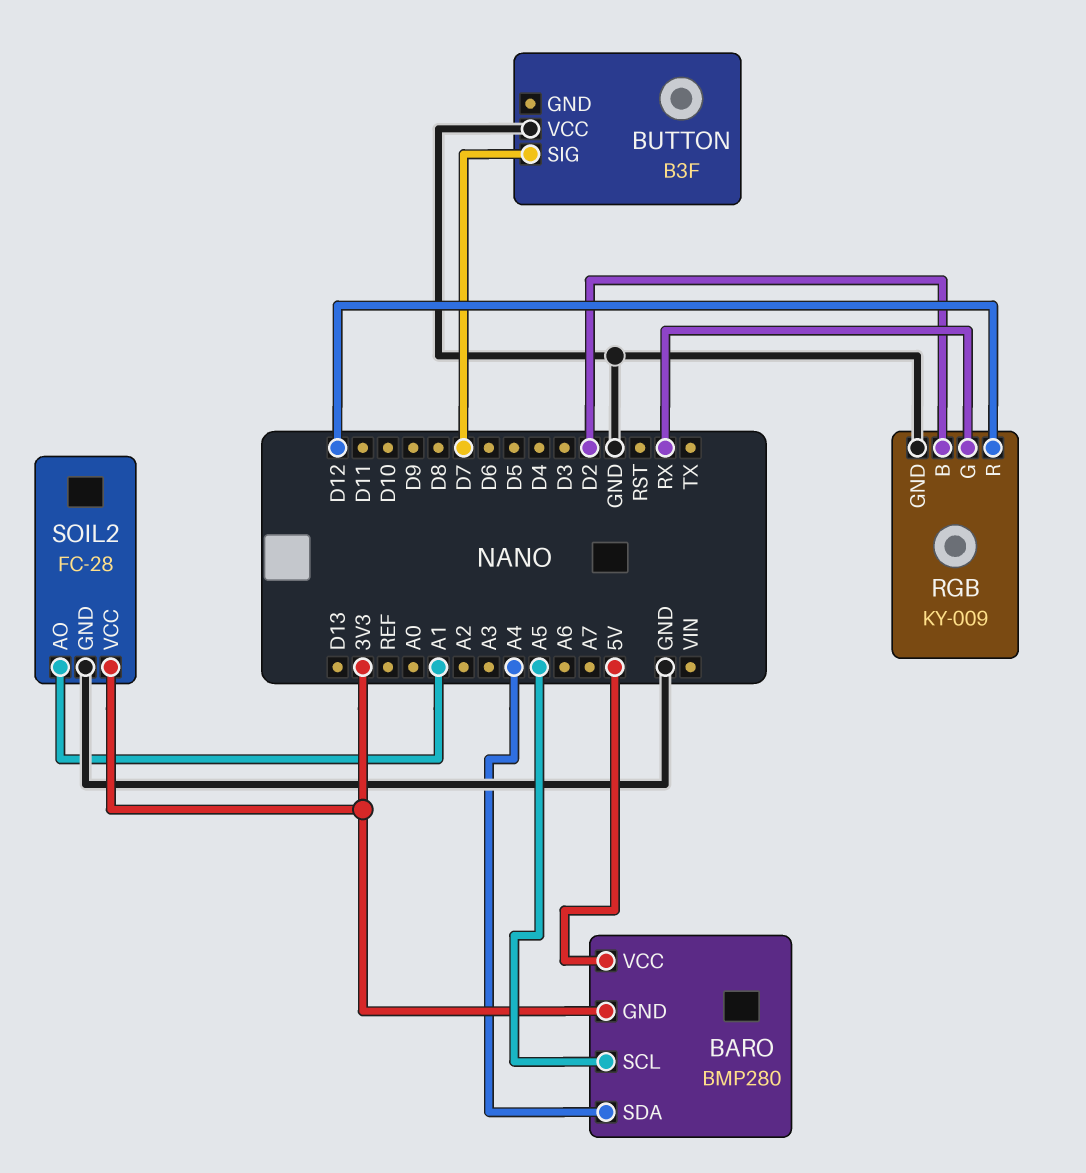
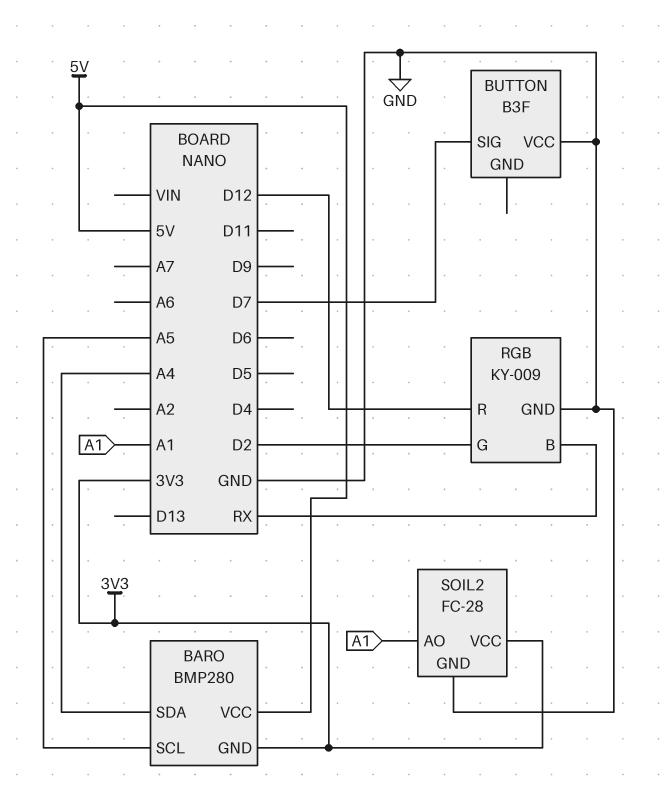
RGB pin B: D2 -> RX
RGB pin G: RX -> D2

